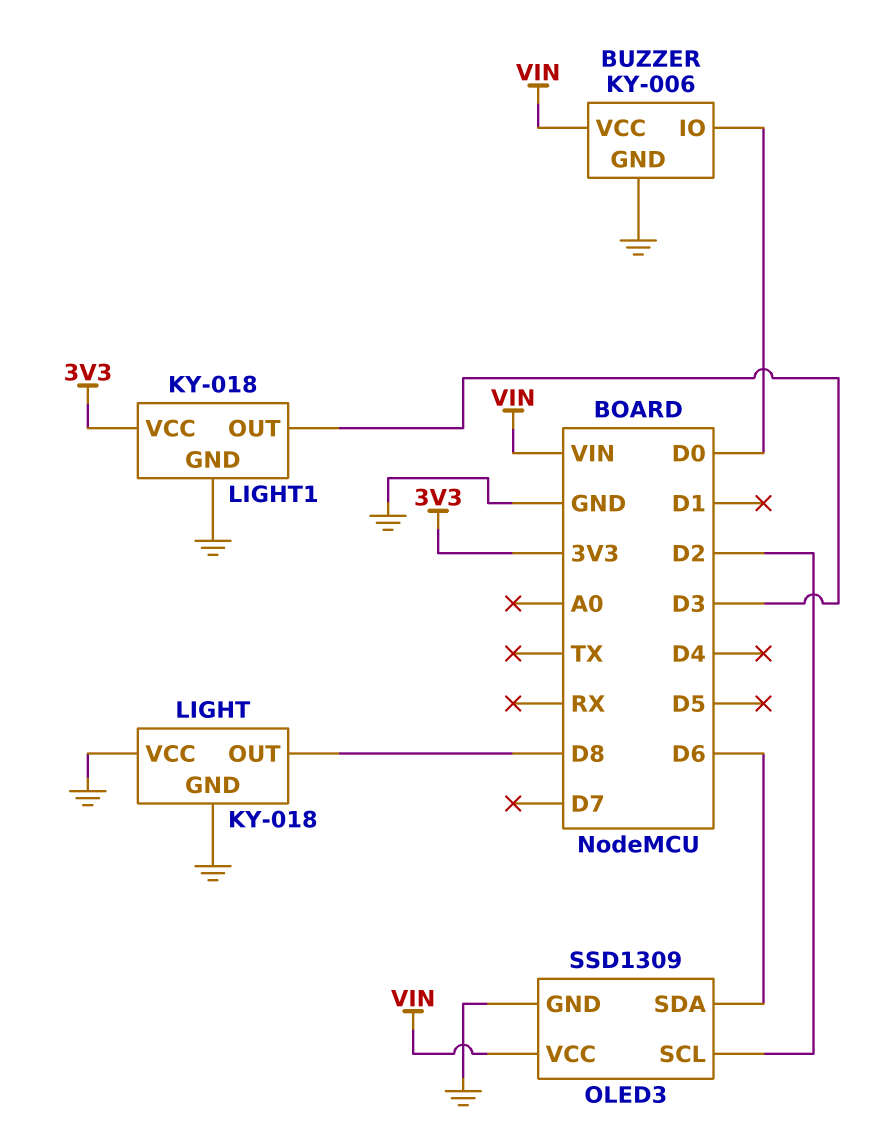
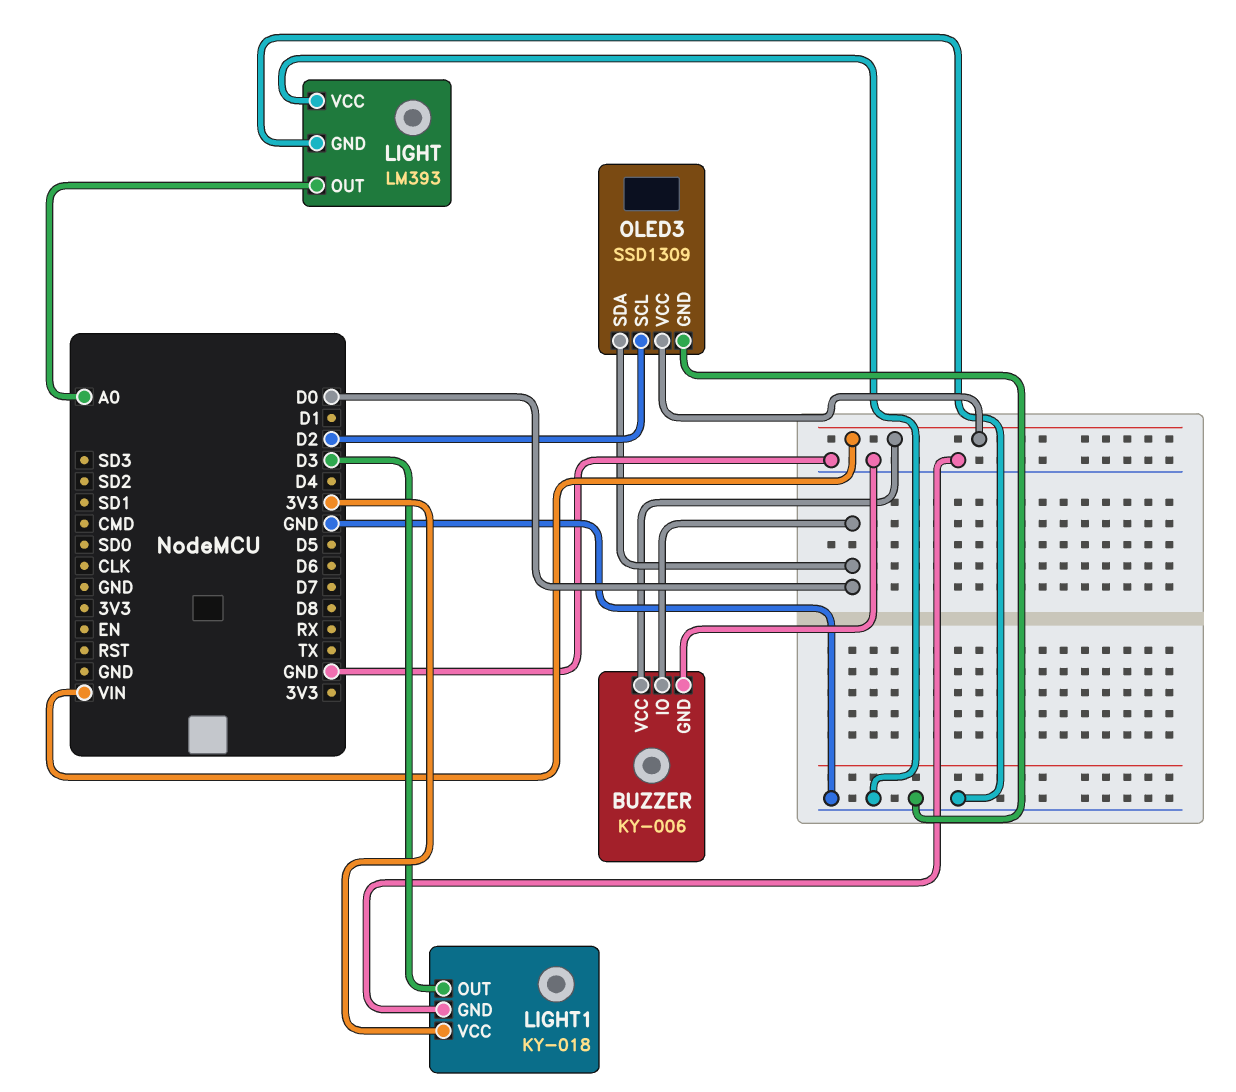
LIGHT: KY-018 -> LM393
LIGHT pin OUT: D8 -> A0
OLED3 pin SDA: D6 -> D0

